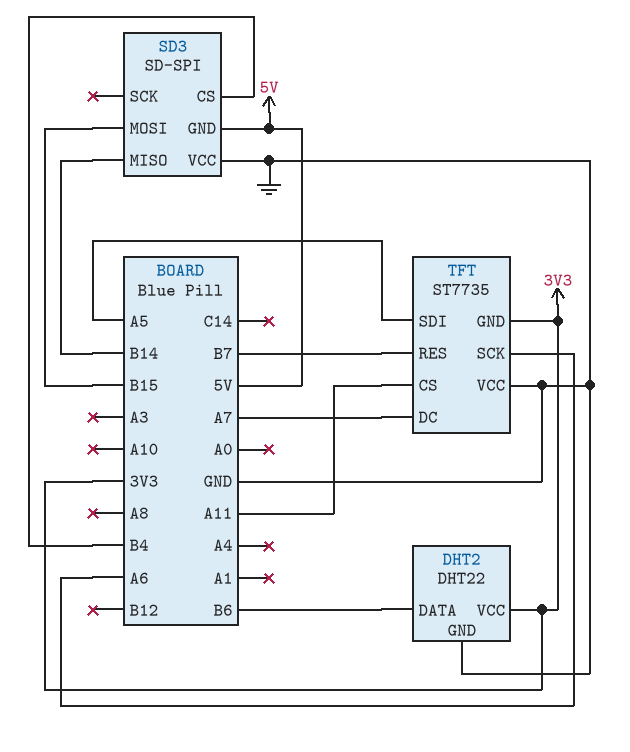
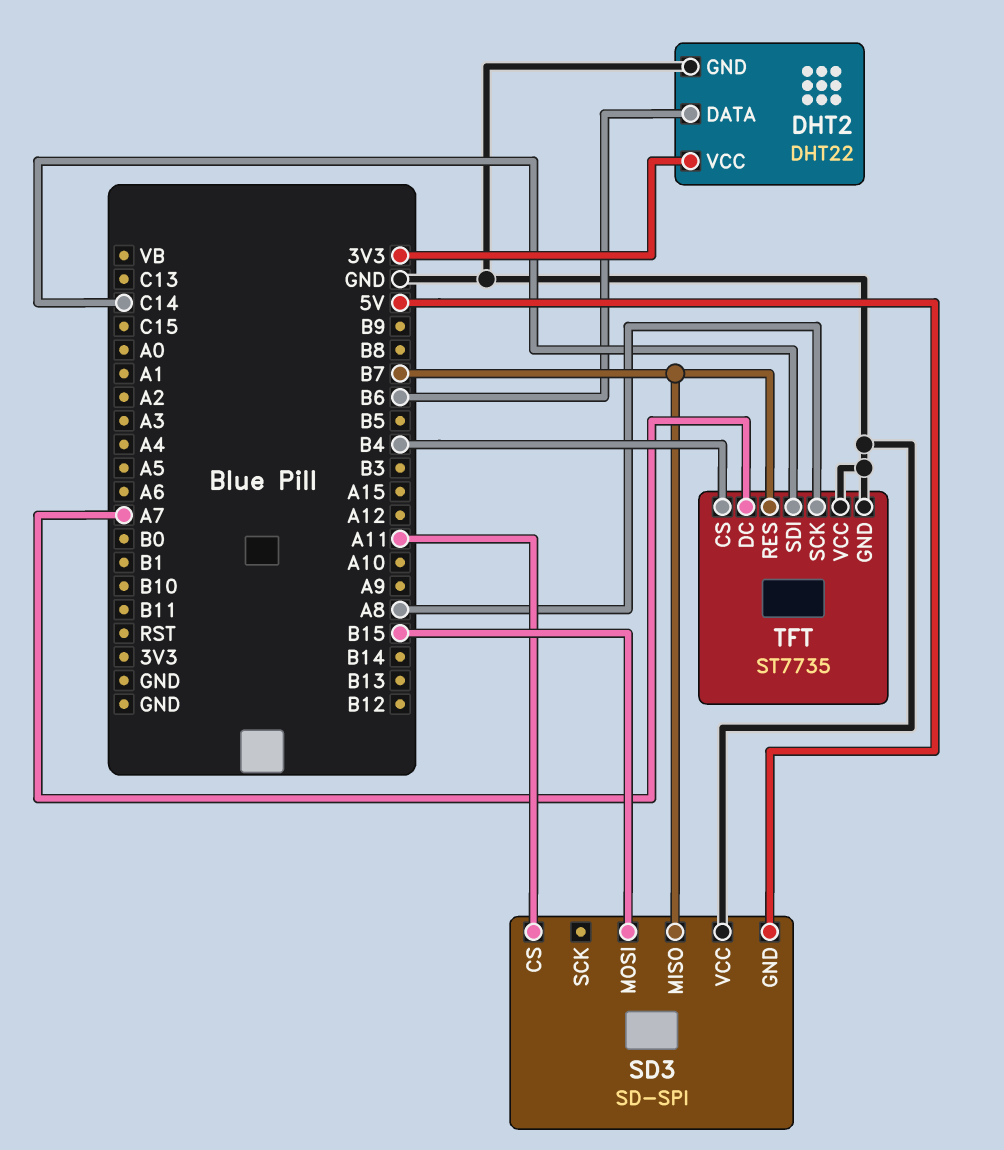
SD3 pin CS: B4 -> A11
SD3 pin MISO: B14 -> B7
TFT pin CS: A11 -> B4
TFT pin GND: 3V3 -> GND
TFT pin SCK: A6 -> A8
TFT pin SDI: A5 -> C14

